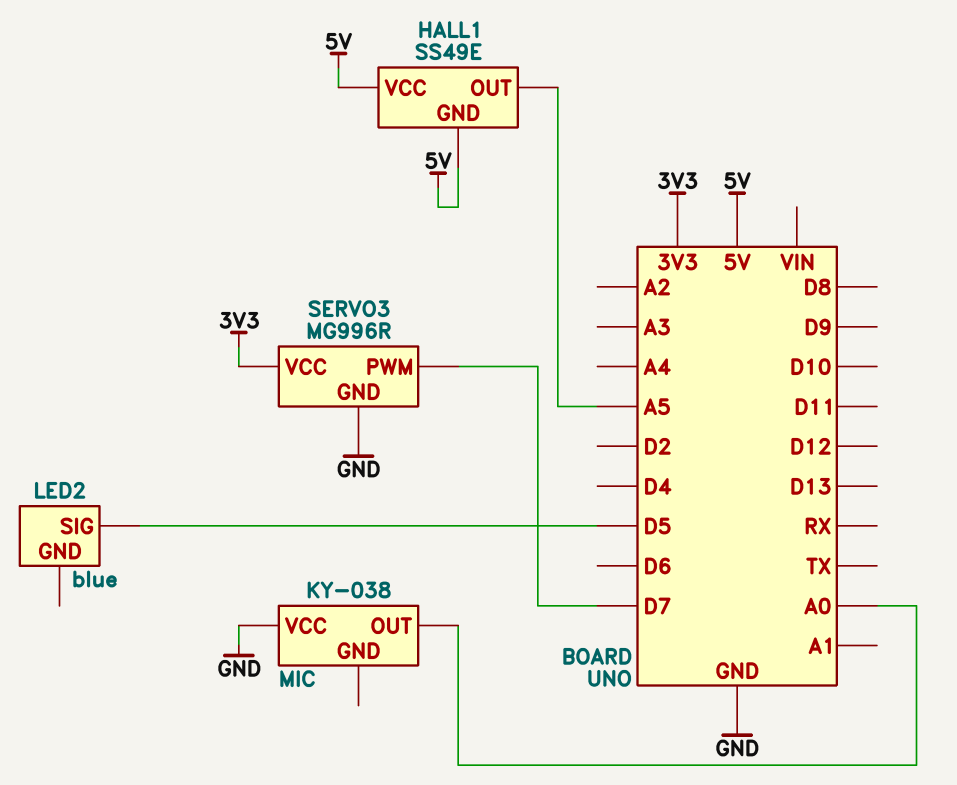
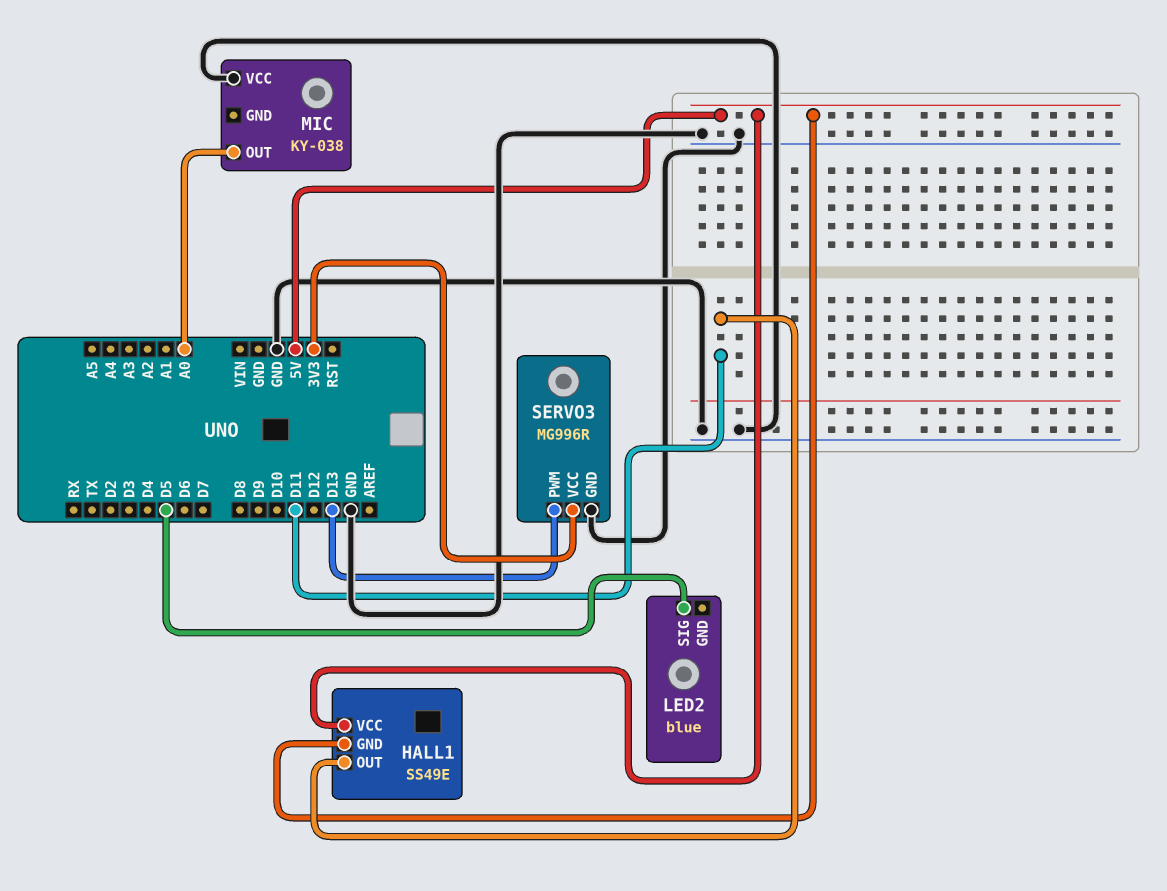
HALL1 pin OUT: A5 -> D11
SERVO3 pin PWM: D7 -> D13

